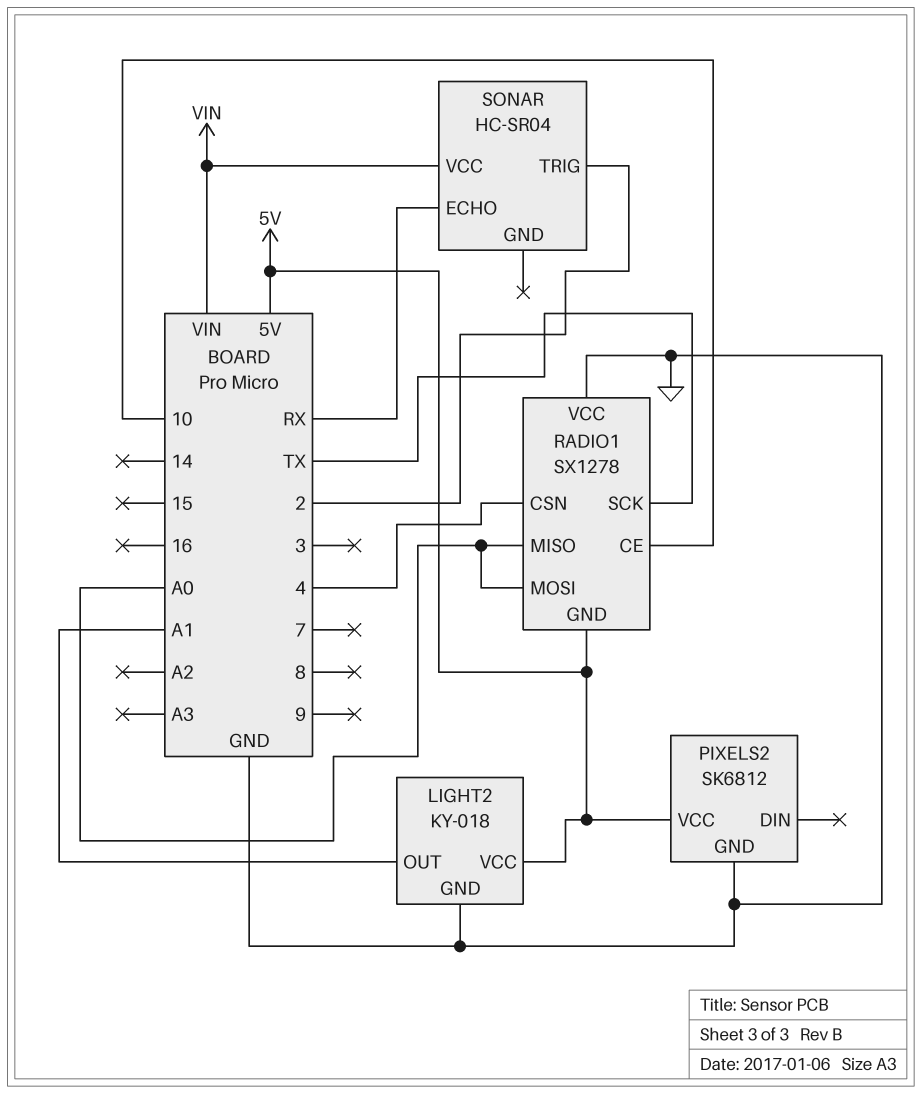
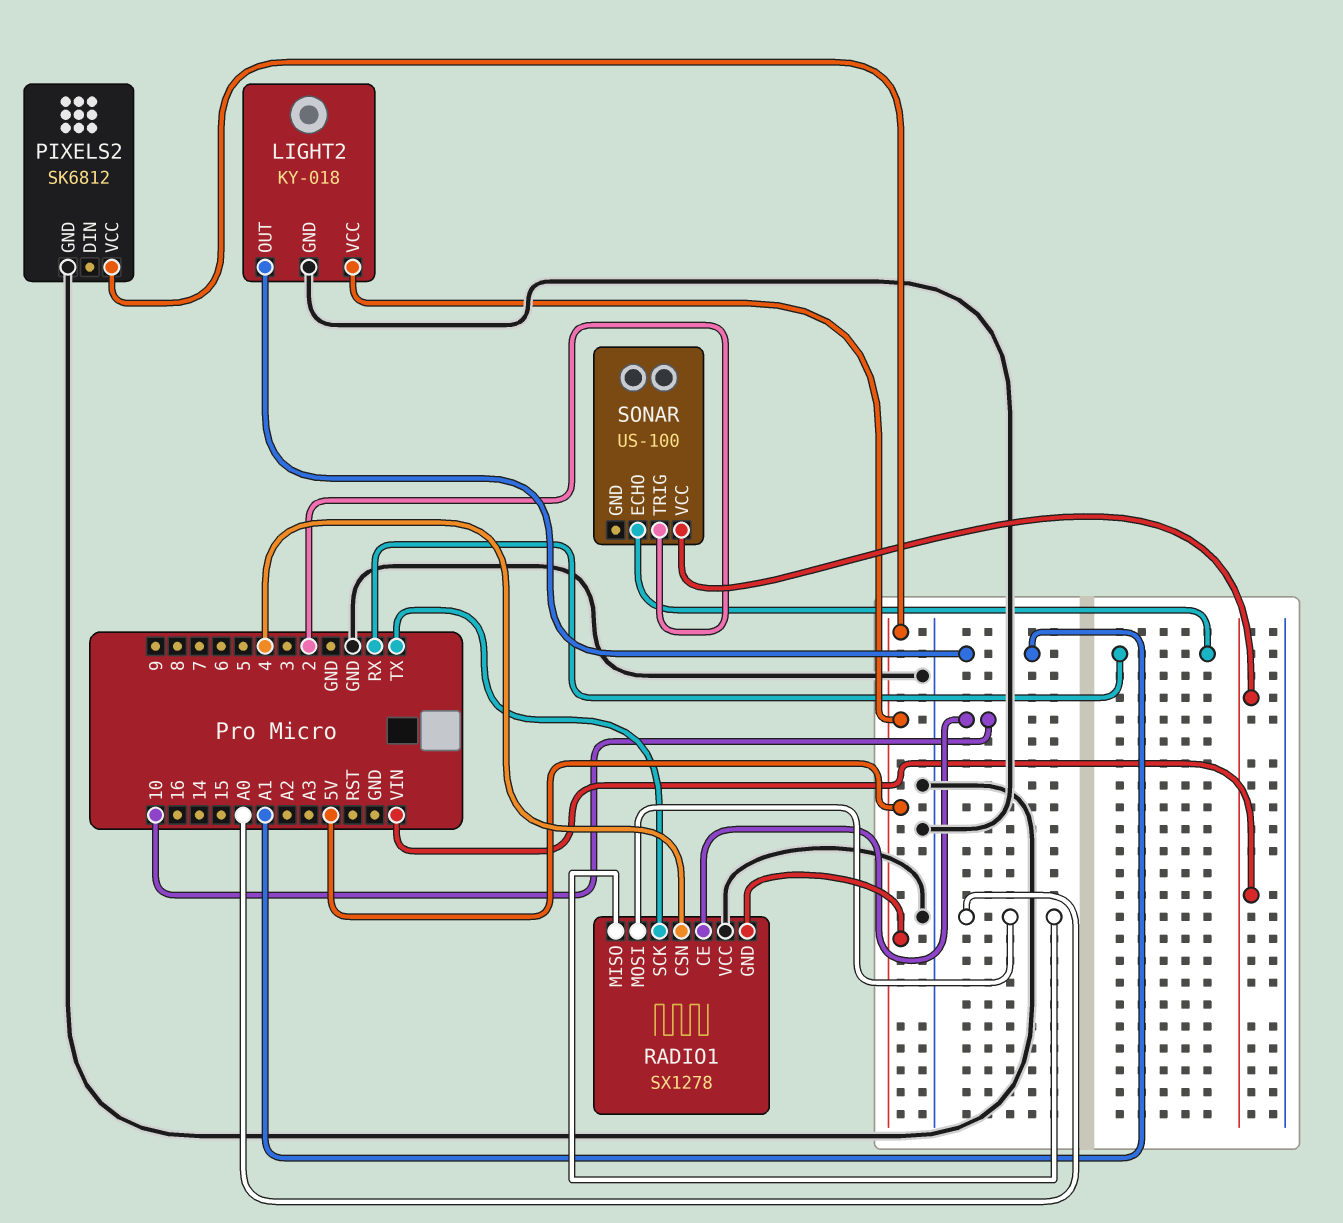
SONAR: HC-SR04 -> US-100

